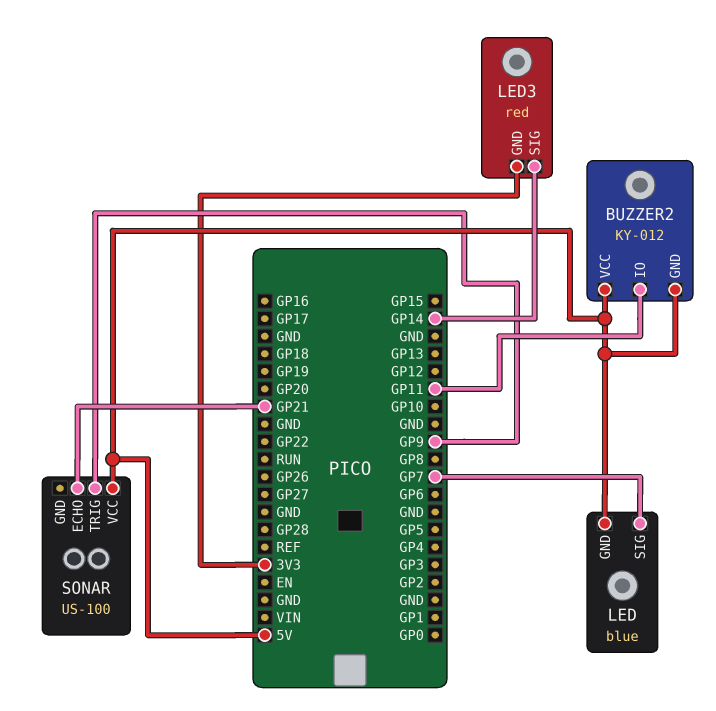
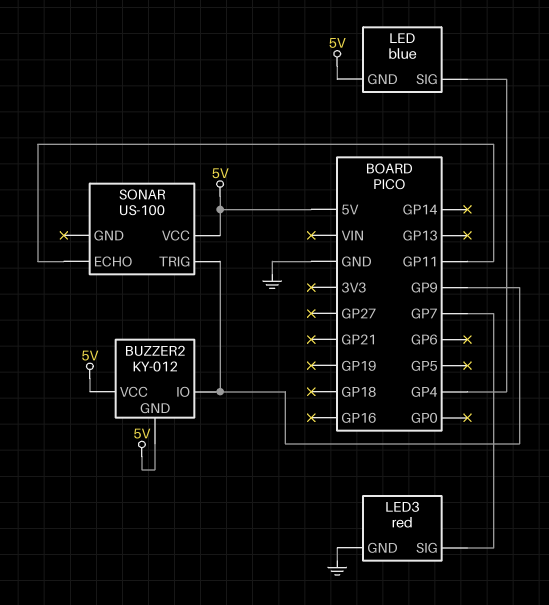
BUZZER2 pin IO: GP11 -> GP9
LED pin SIG: GP7 -> GP4
LED3 pin GND: 3V3 -> GND
LED3 pin SIG: GP14 -> GP7
SONAR pin ECHO: GP21 -> GP11

